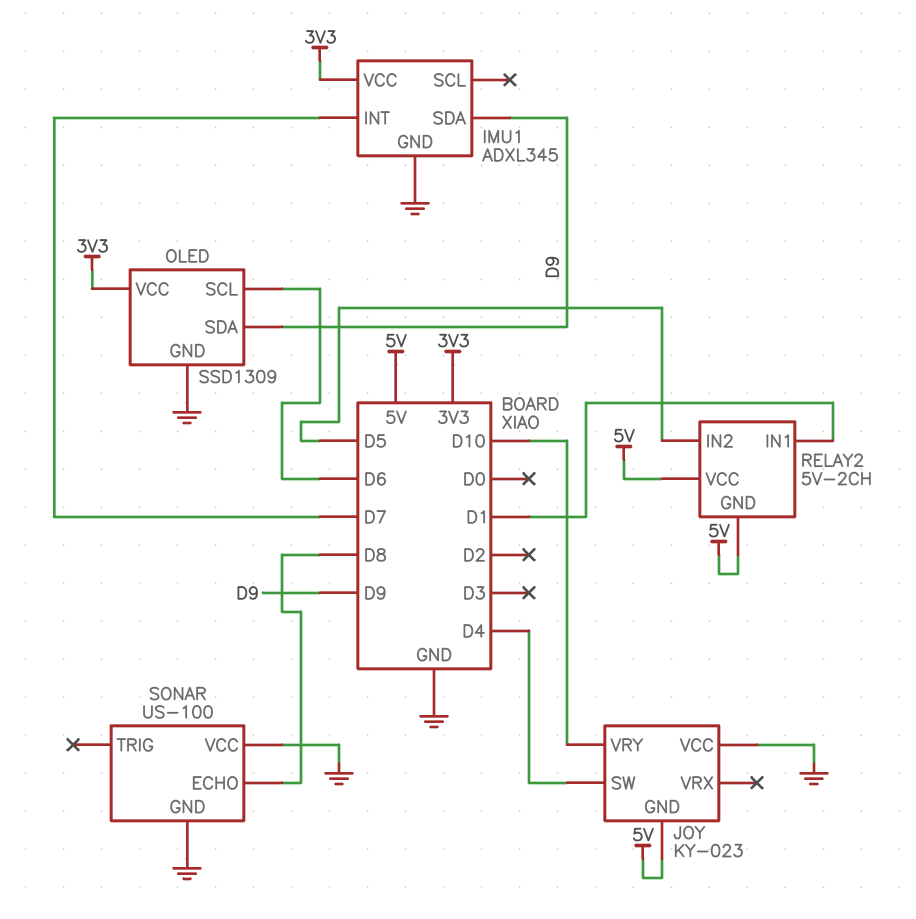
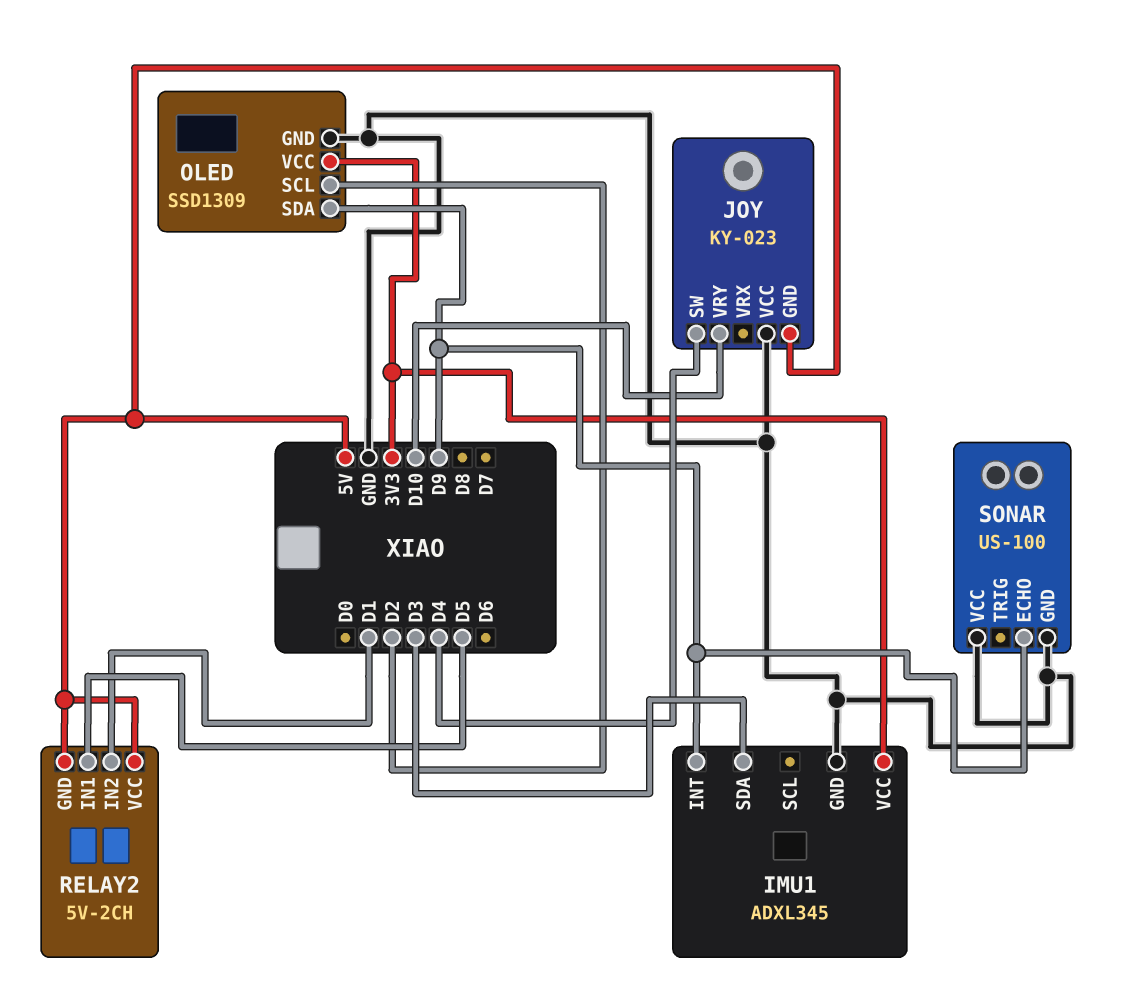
IMU1 pin INT: D7 -> D9
IMU1 pin SDA: D9 -> D3
OLED pin SCL: D6 -> D2
RELAY2 pin IN1: D1 -> D5
RELAY2 pin IN2: D5 -> D1
SONAR pin ECHO: D8 -> D9

